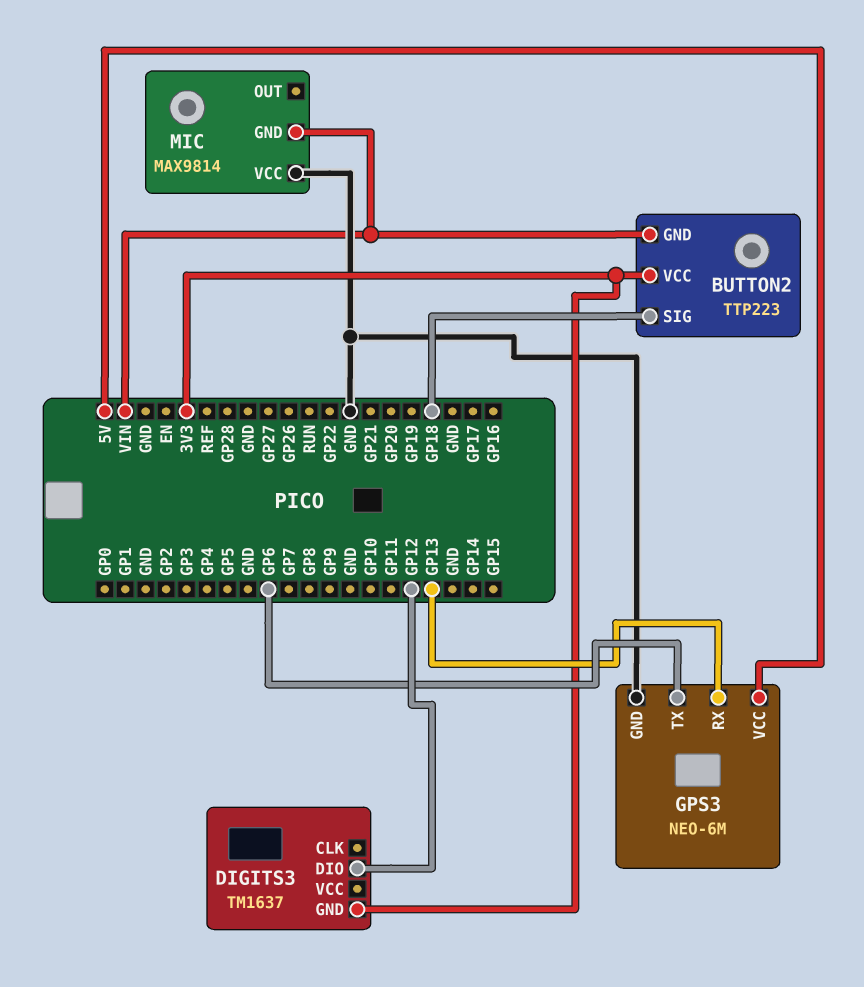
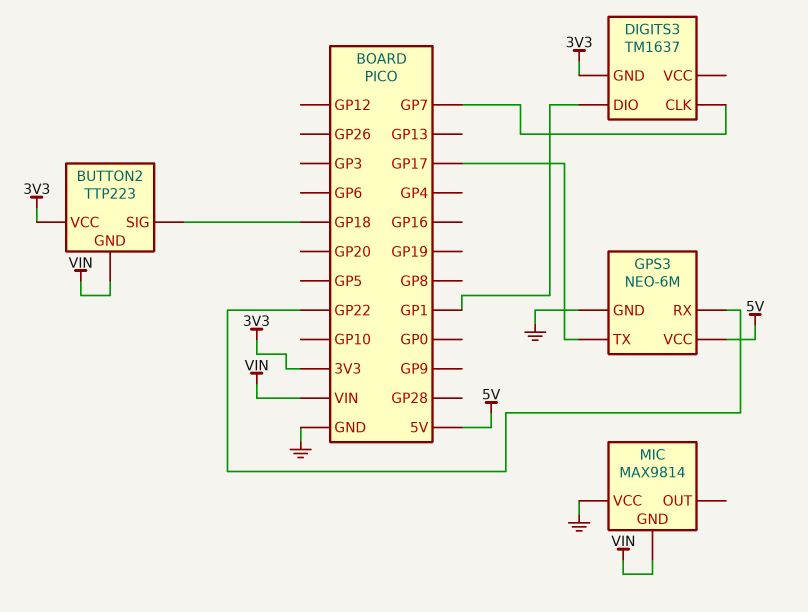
DIGITS3 pin CLK: none -> GP7
DIGITS3 pin DIO: GP12 -> GP1
GPS3 pin RX: GP13 -> GP22
GPS3 pin TX: GP6 -> GP17

